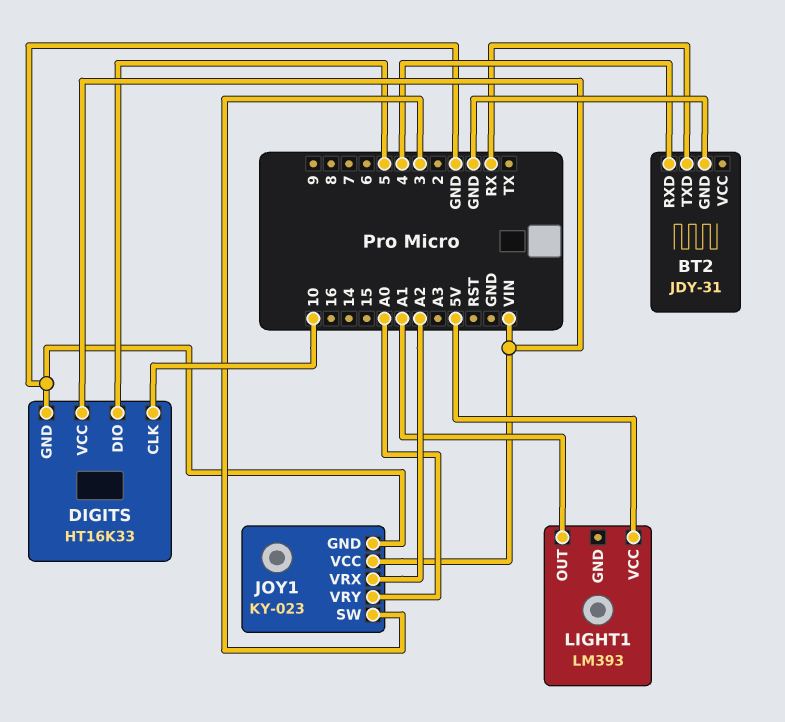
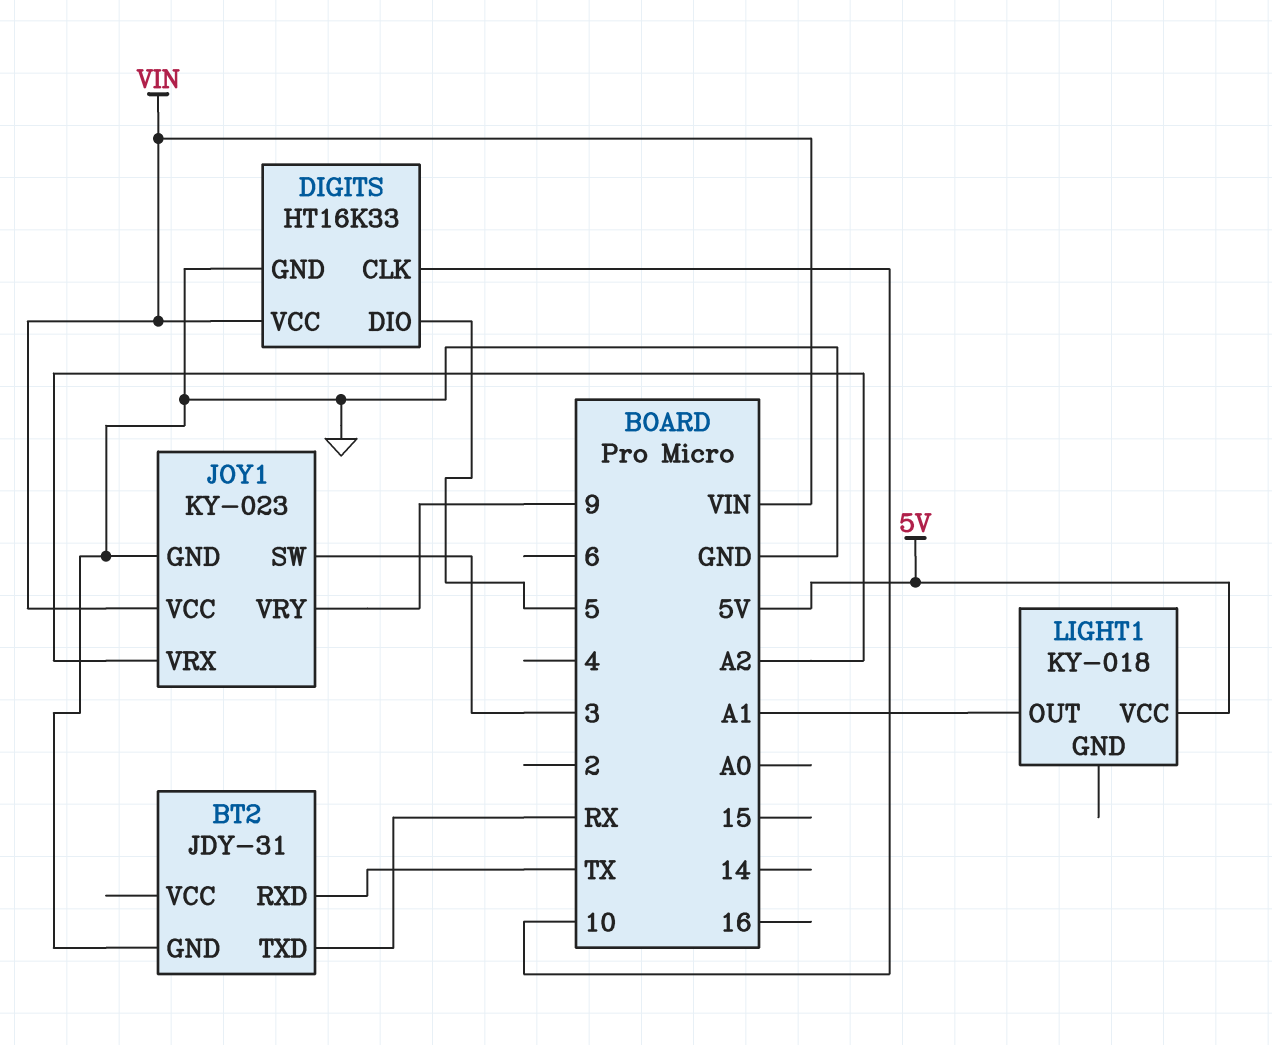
BT2 pin RXD: 4 -> TX
JOY1 pin VRY: A0 -> 9
LIGHT1: LM393 -> KY-018

